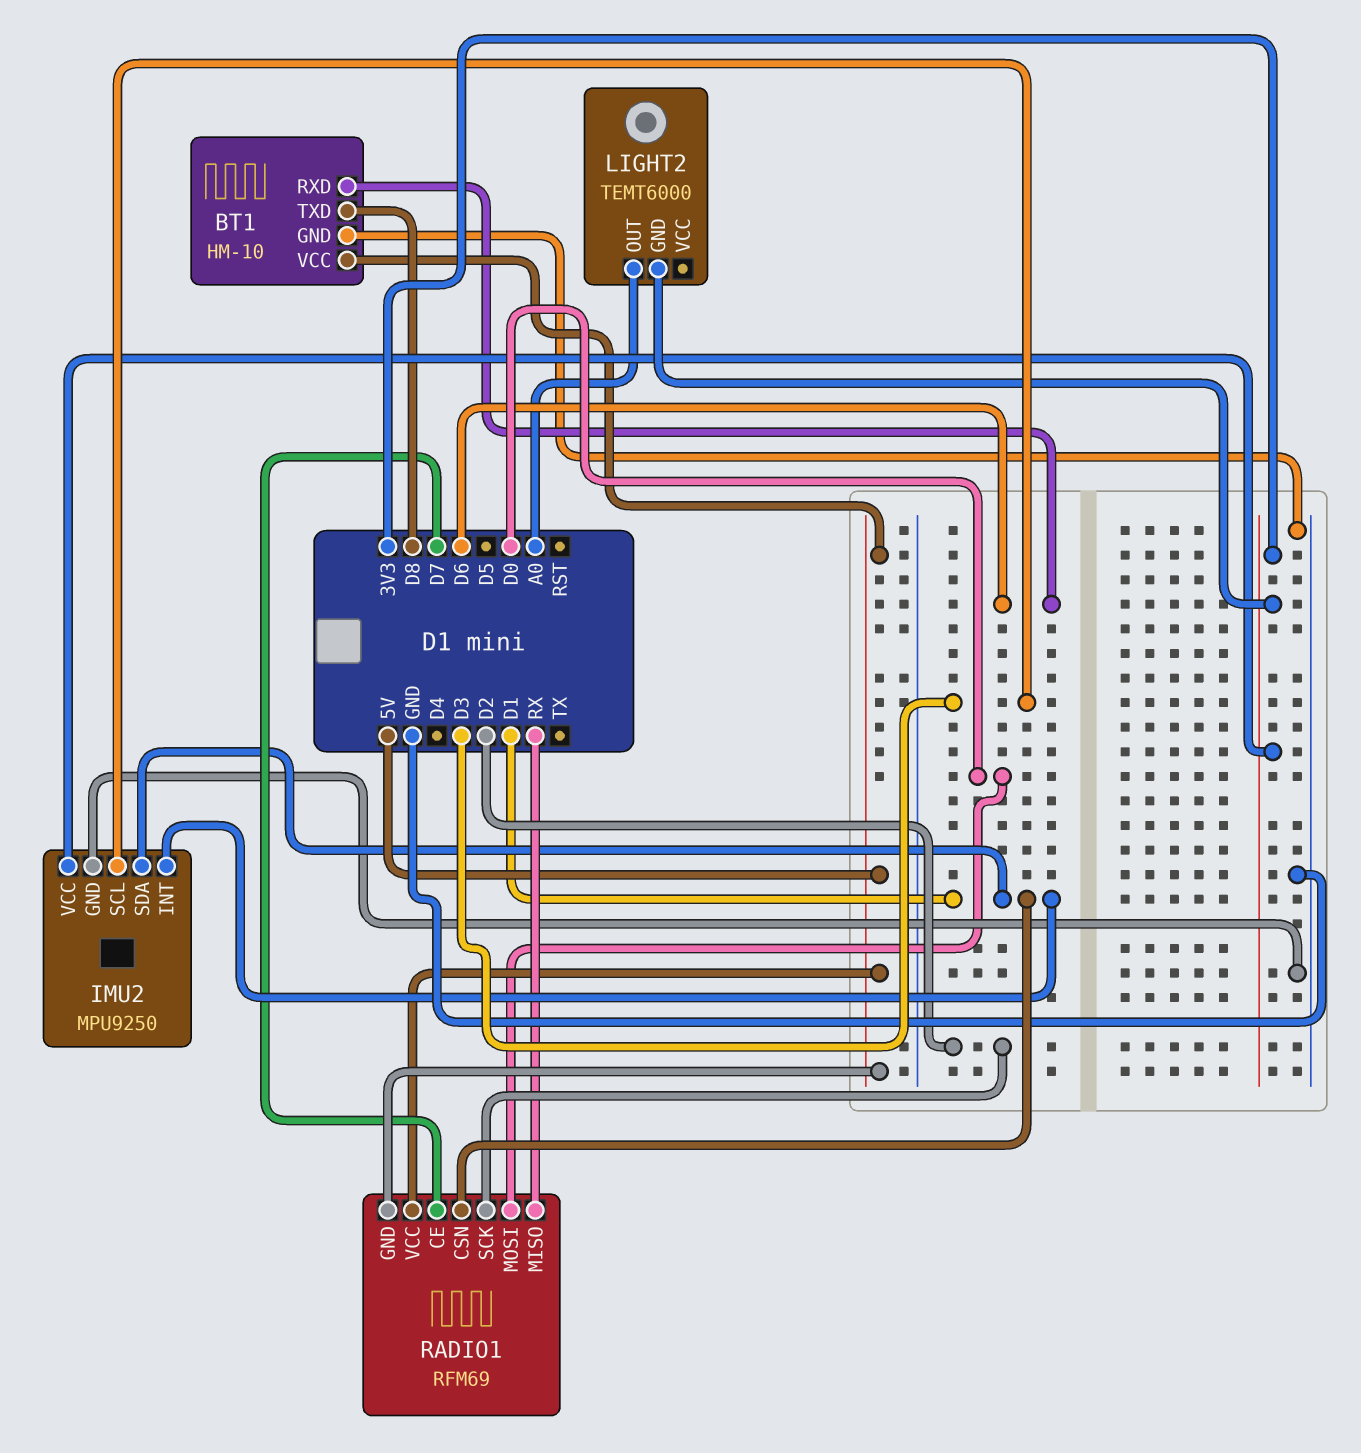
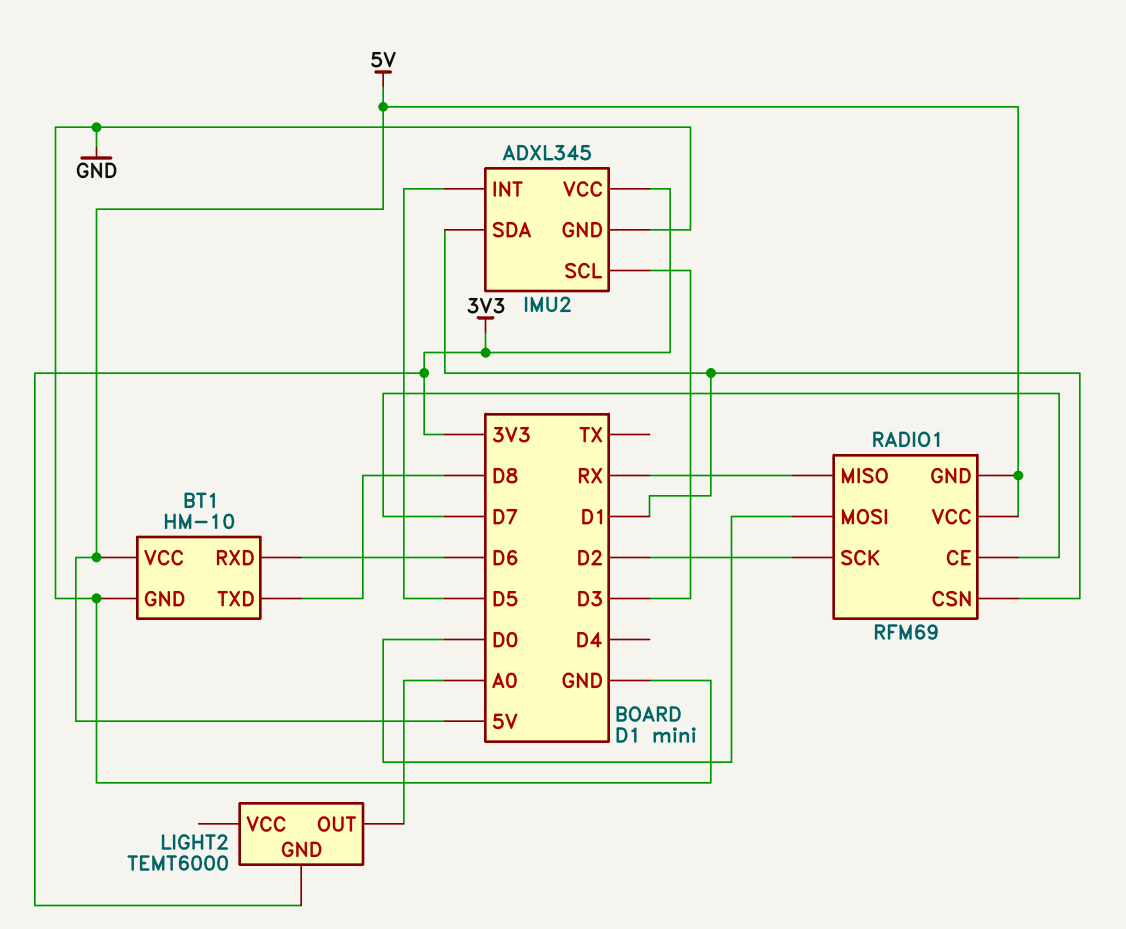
IMU2: MPU9250 -> ADXL345
IMU2 pin INT: D1 -> D5

